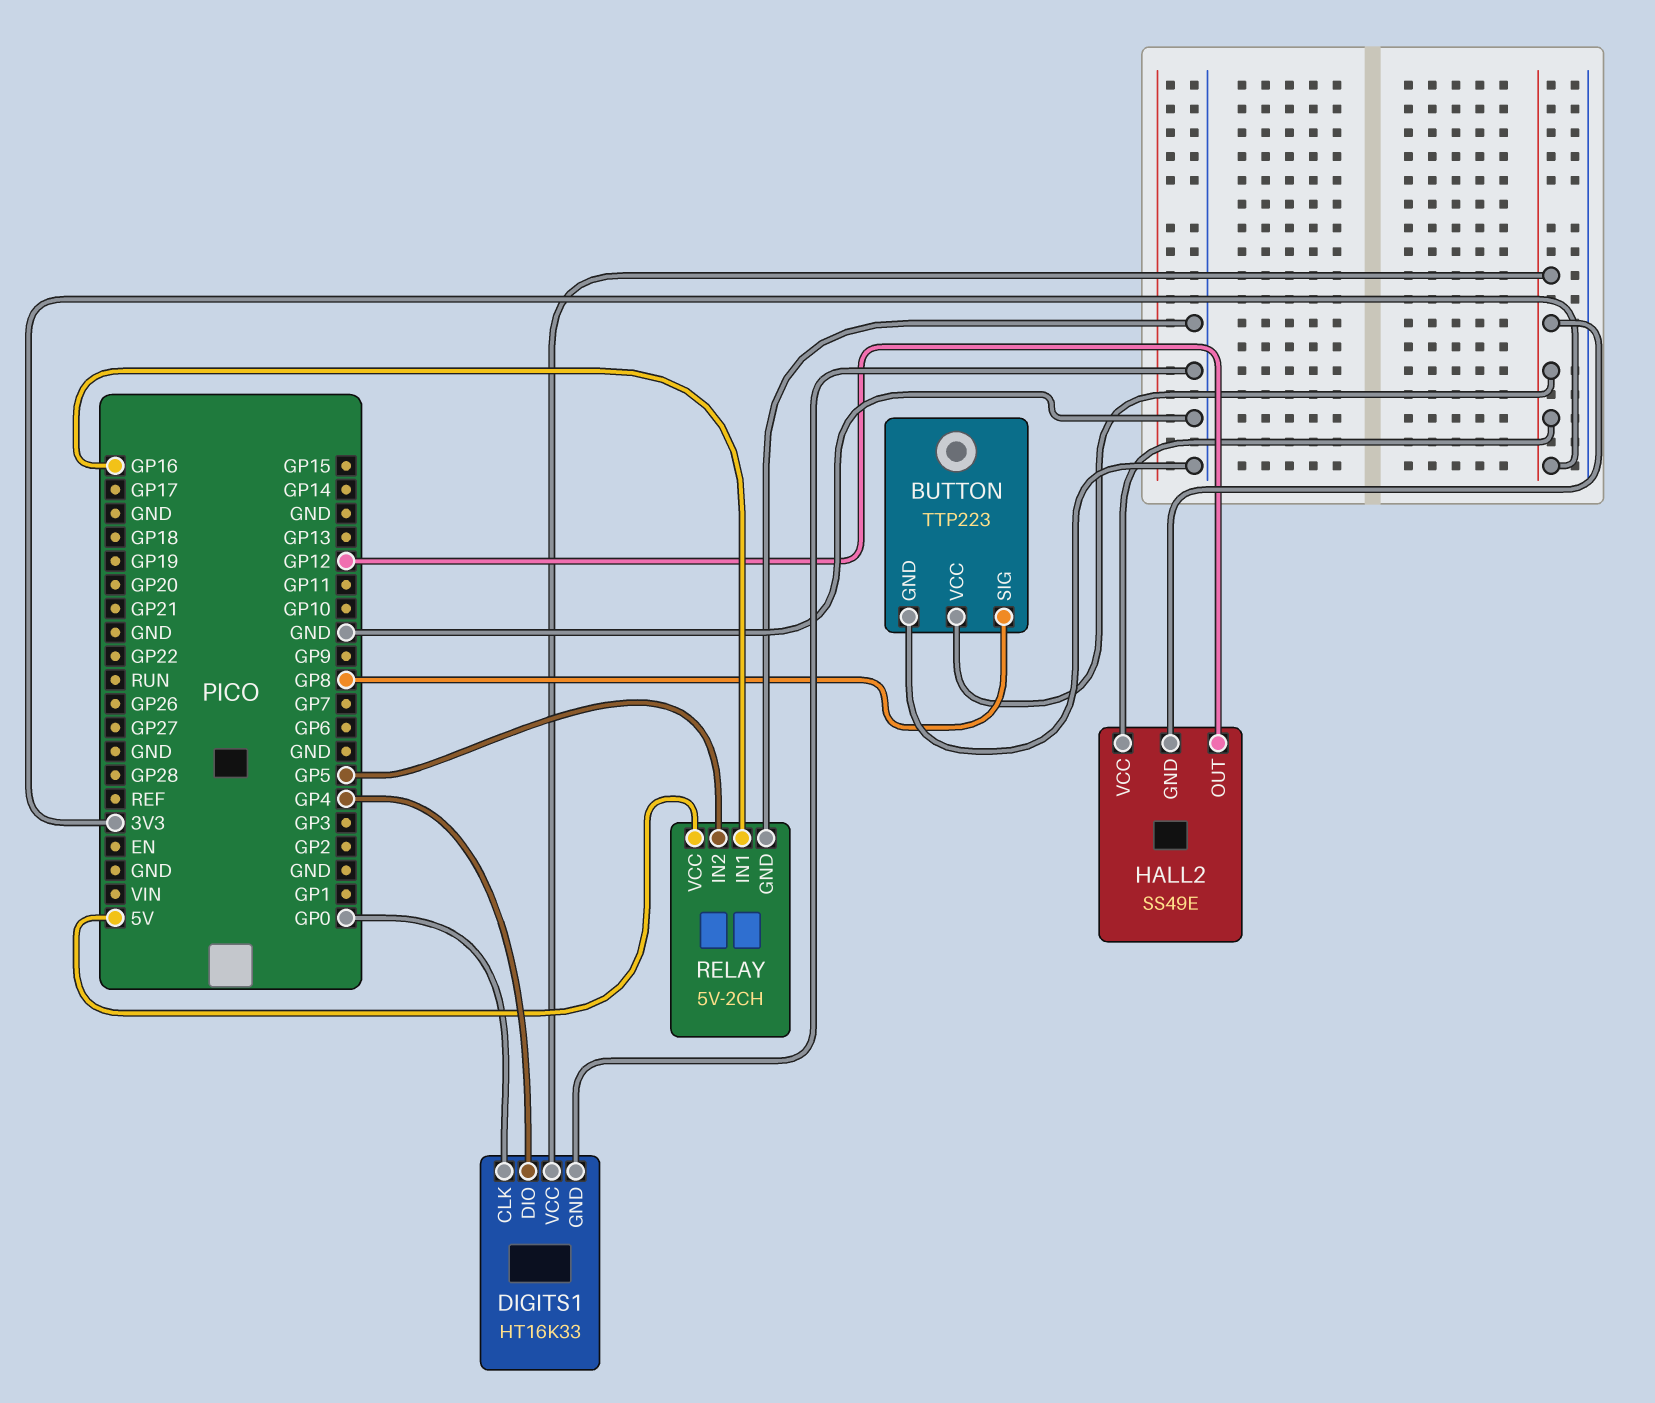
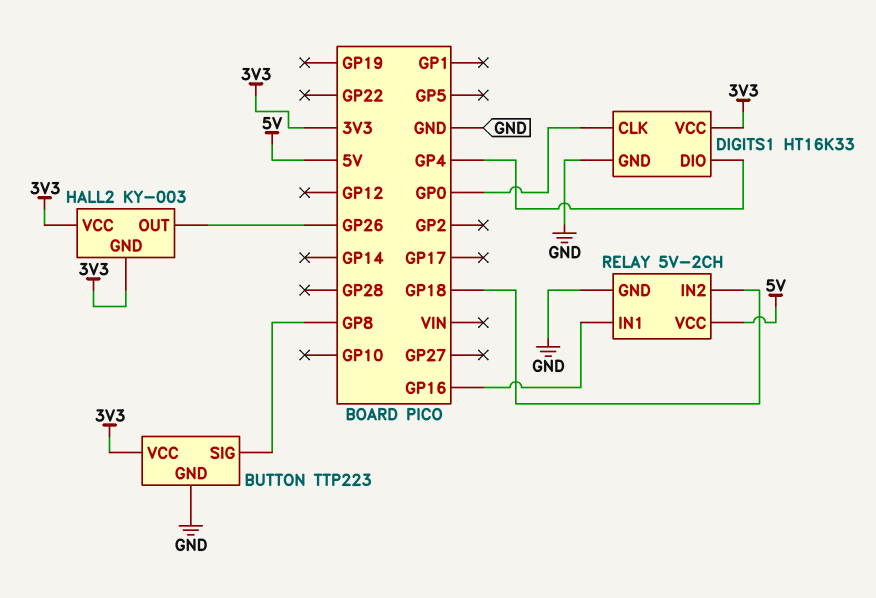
HALL2: SS49E -> KY-003
HALL2 pin OUT: GP12 -> GP26
RELAY pin IN2: GP5 -> GP18

